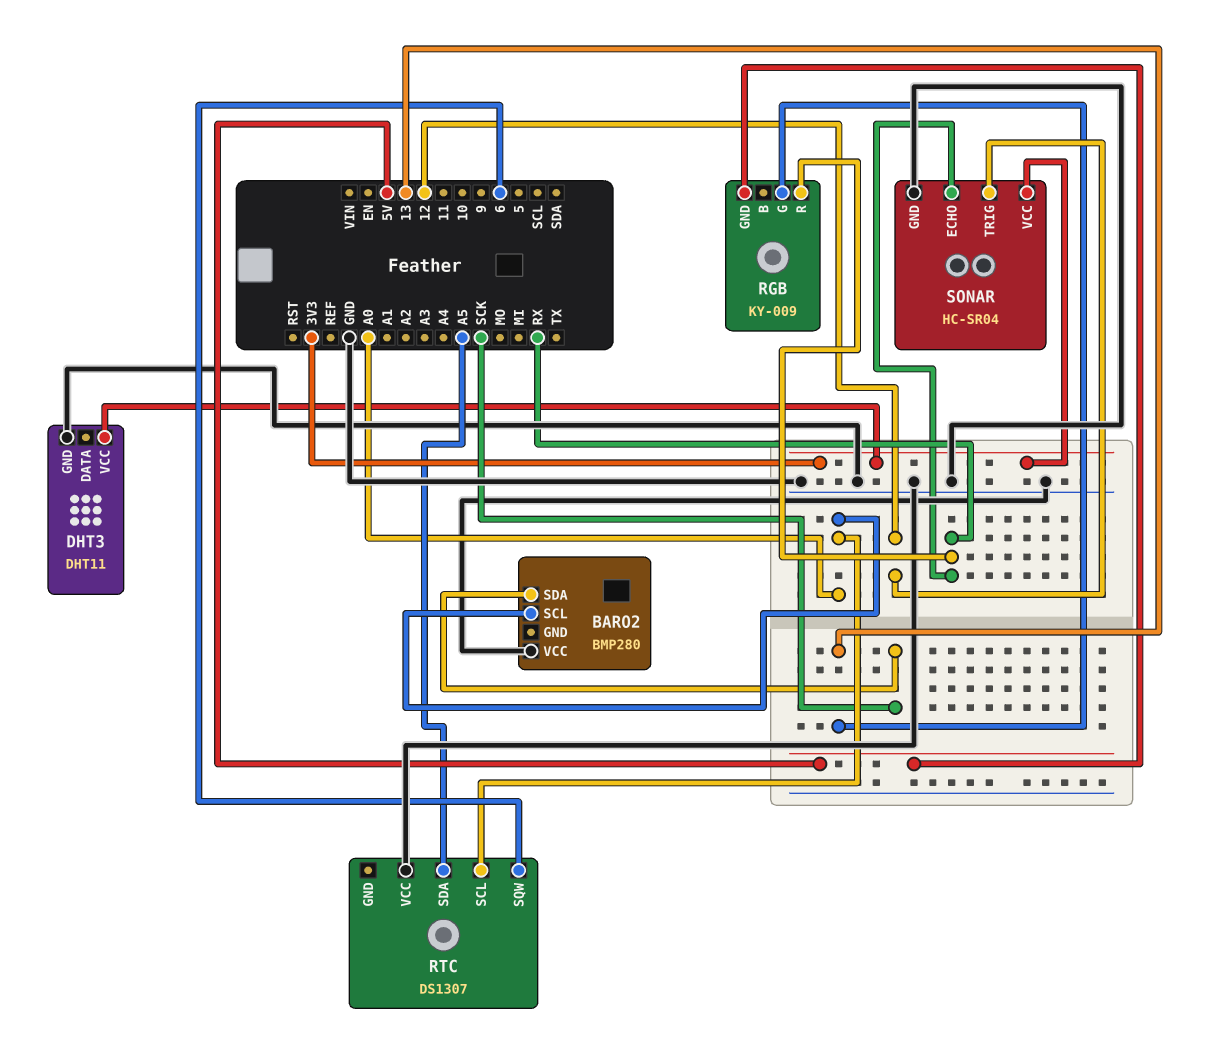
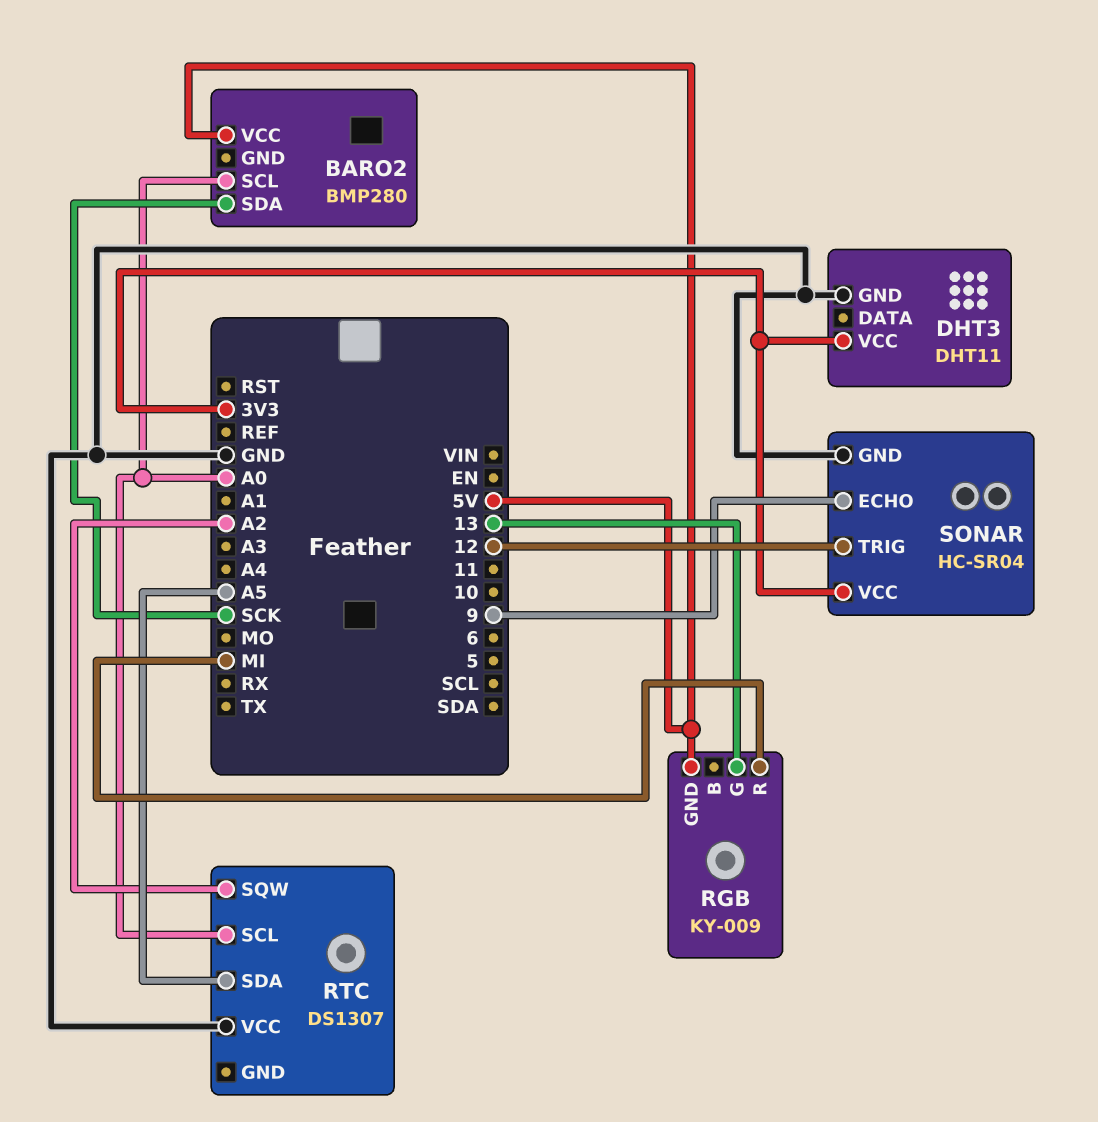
BARO2 pin VCC: GND -> 5V
RGB pin R: RX -> MI
RTC pin SQW: 6 -> A2
SONAR pin ECHO: RX -> 9

